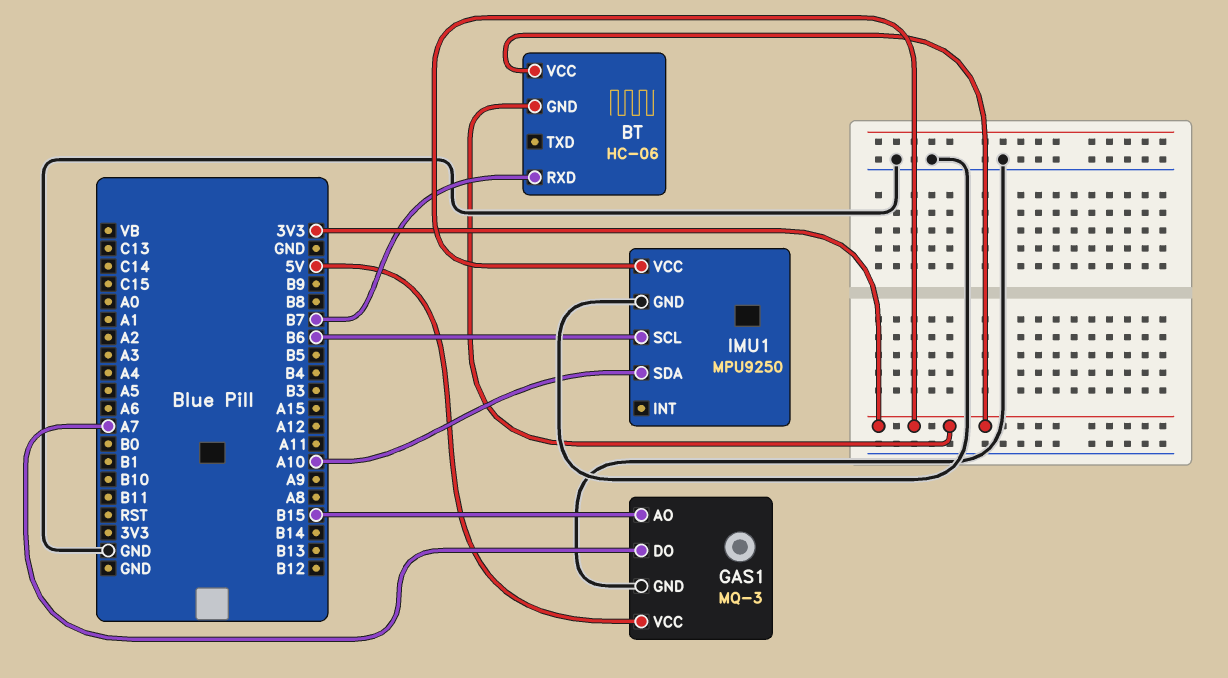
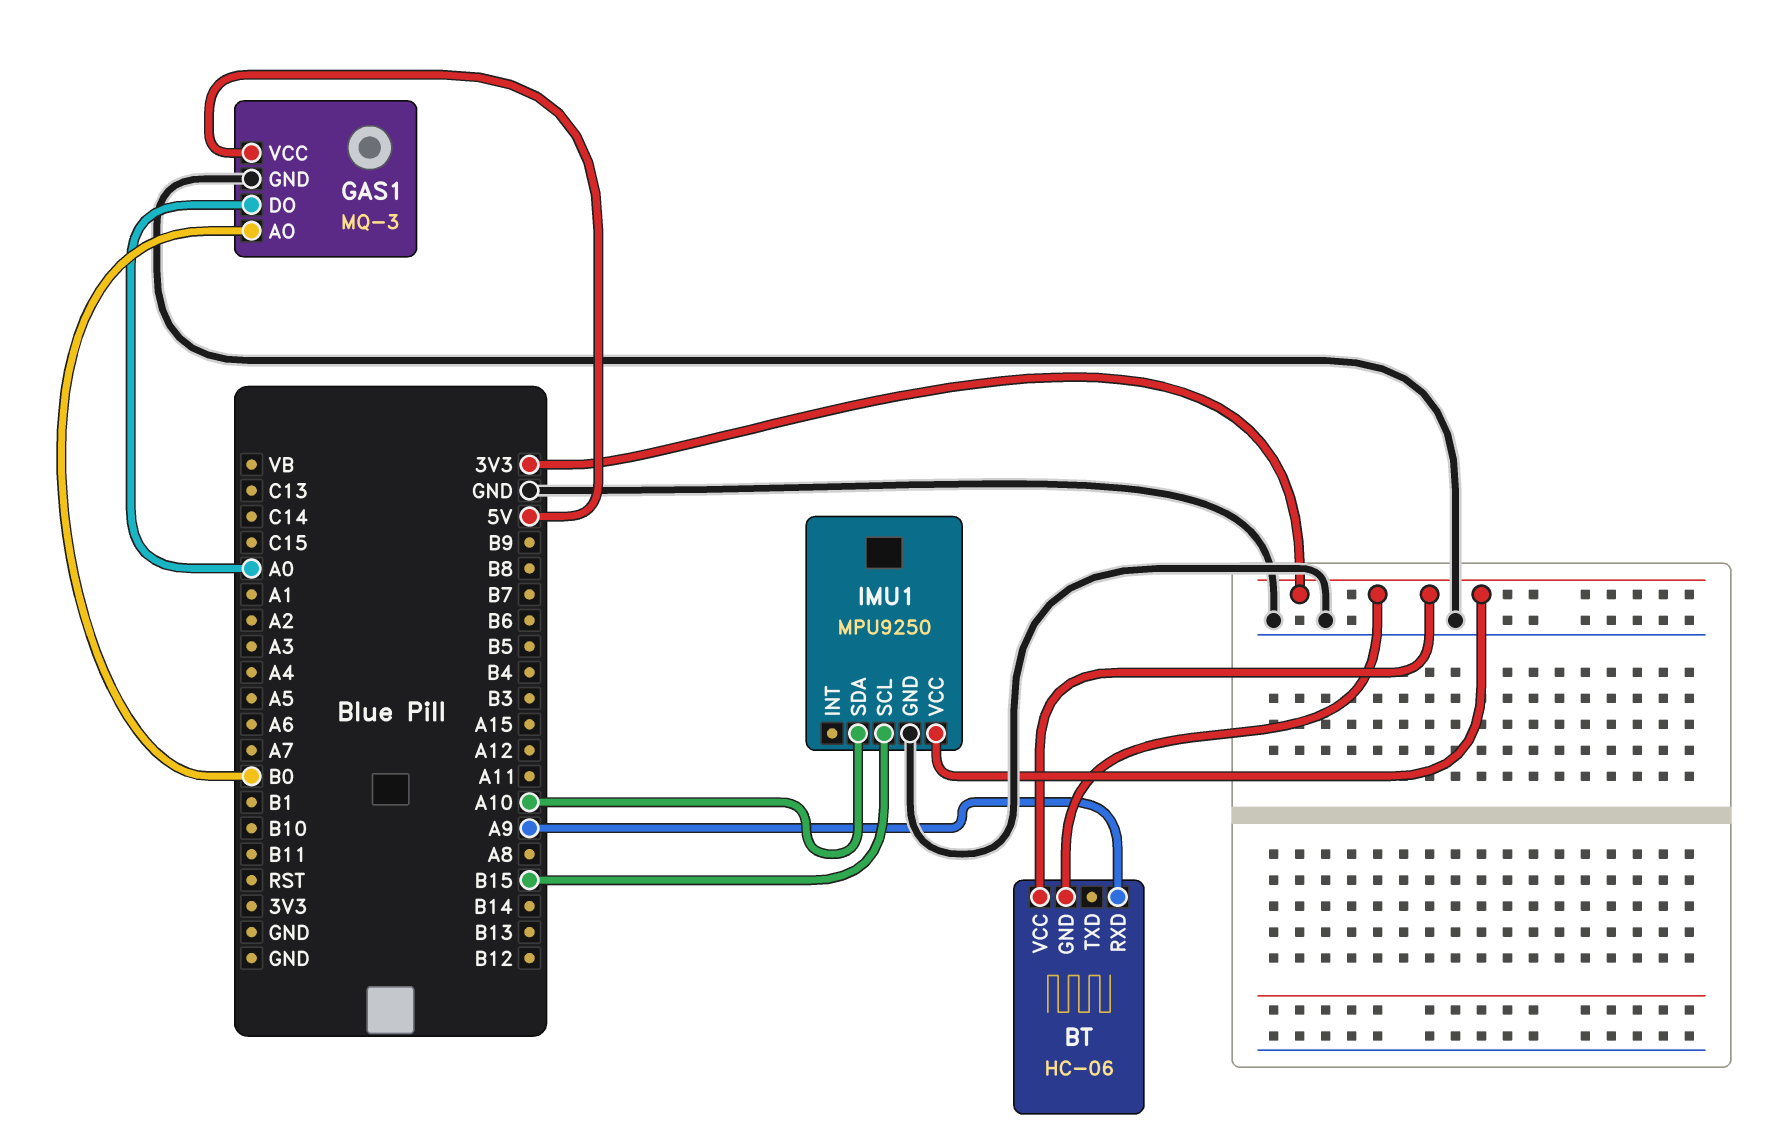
BT pin RXD: B7 -> A9
GAS1 pin AO: B15 -> B0
GAS1 pin DO: A7 -> A0
IMU1 pin SCL: B6 -> B15

